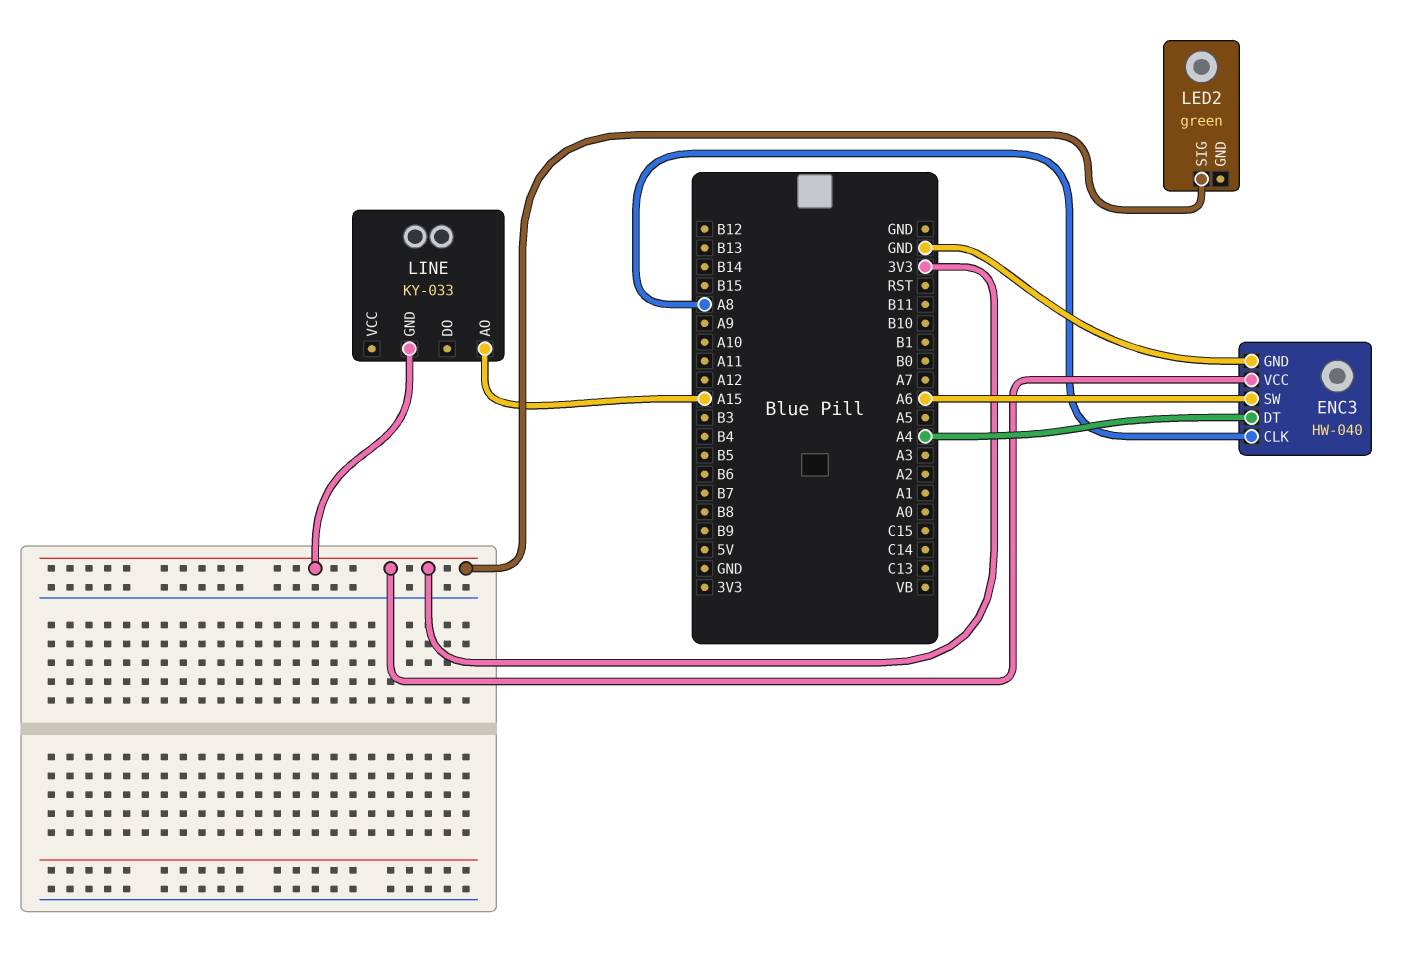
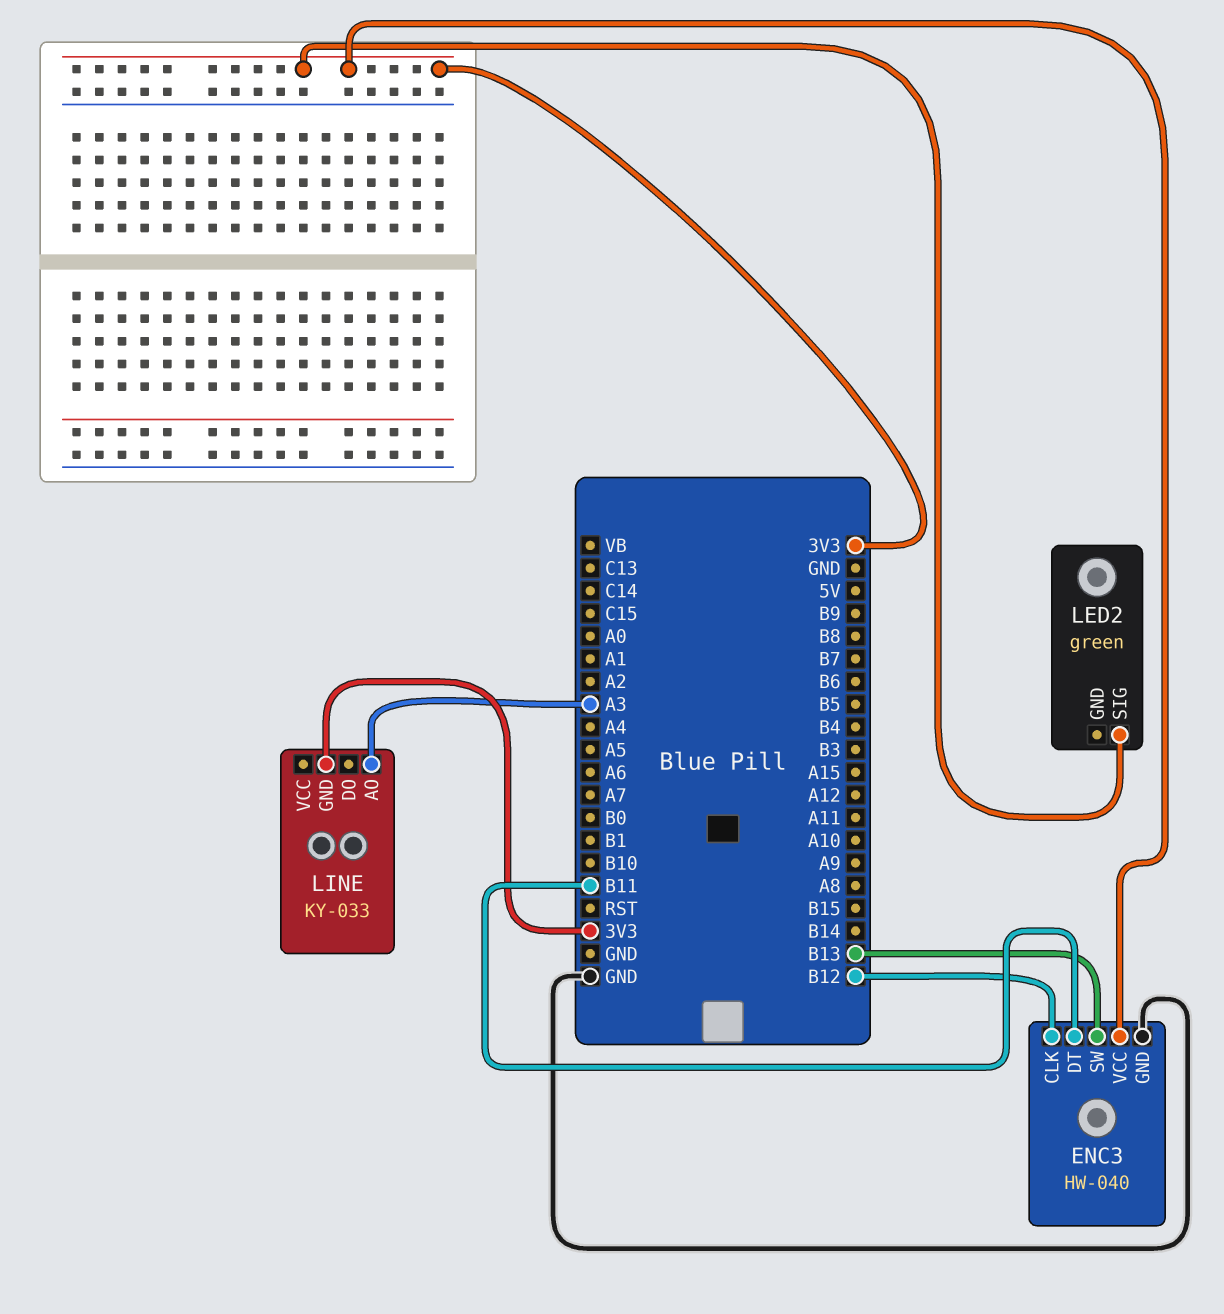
ENC3 pin CLK: A8 -> B12
ENC3 pin DT: A4 -> B11
ENC3 pin SW: A6 -> B13
LINE pin AO: A15 -> A3

